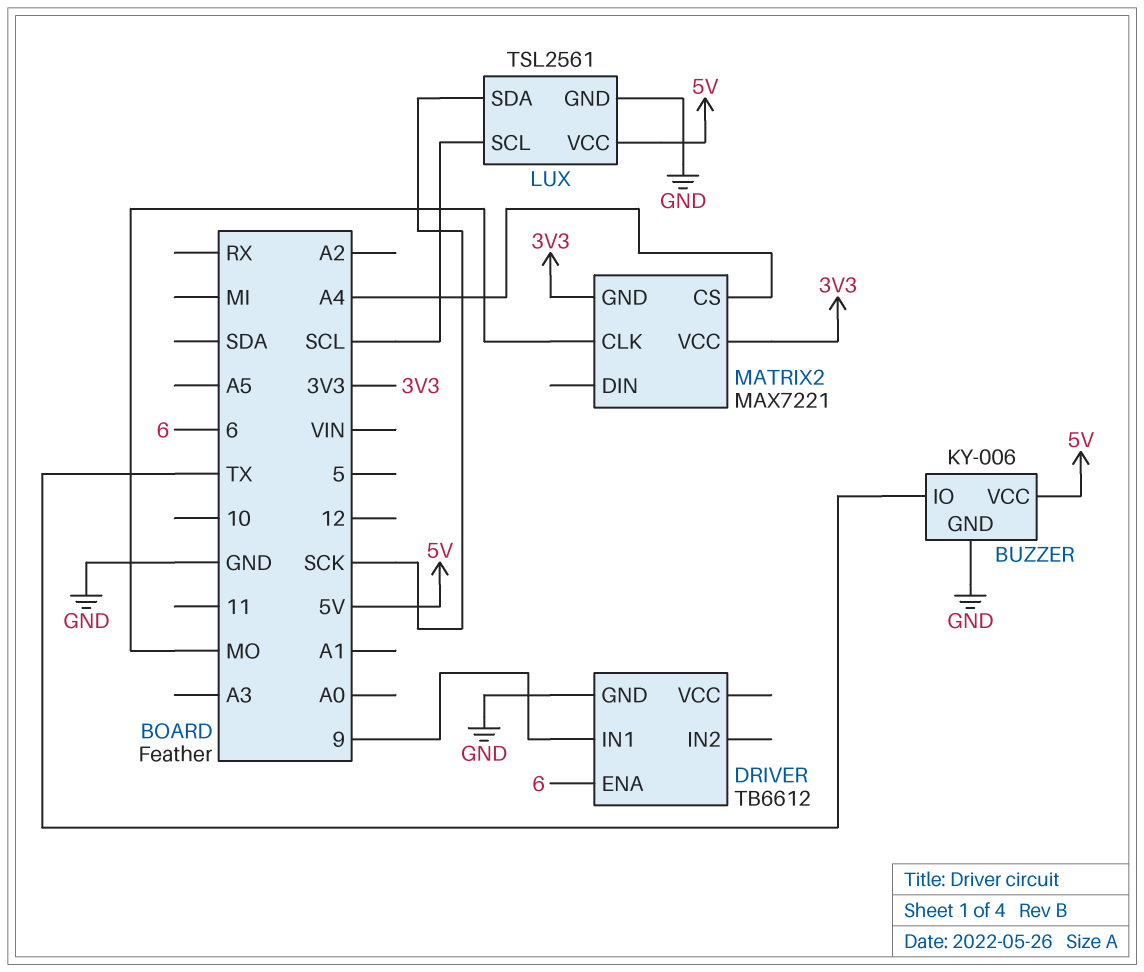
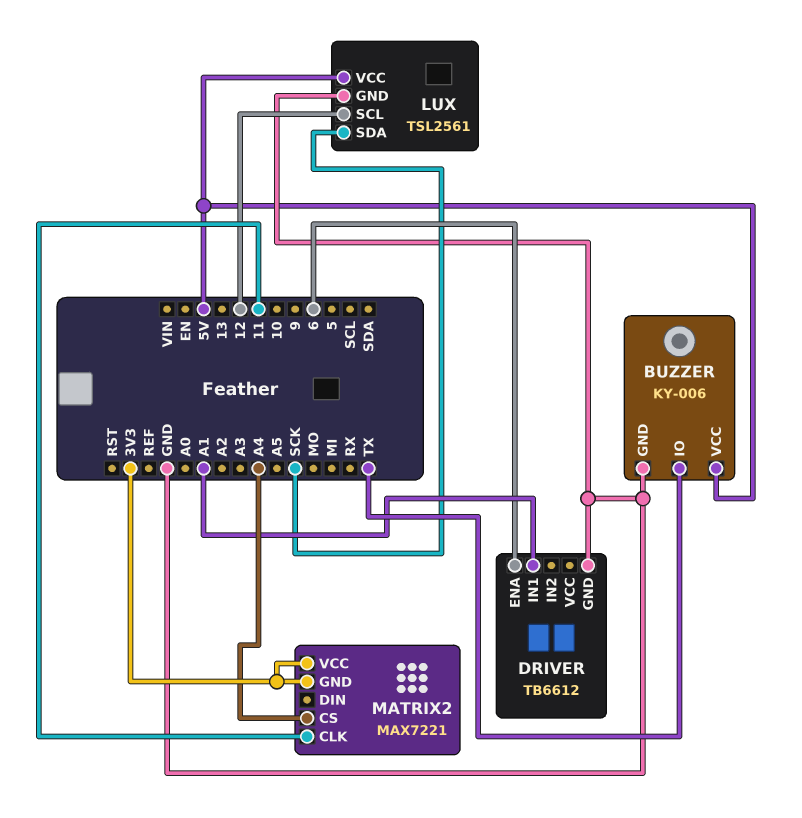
DRIVER pin IN1: 9 -> A1
LUX pin SCL: SCL -> 12
MATRIX2 pin CLK: MO -> 11

